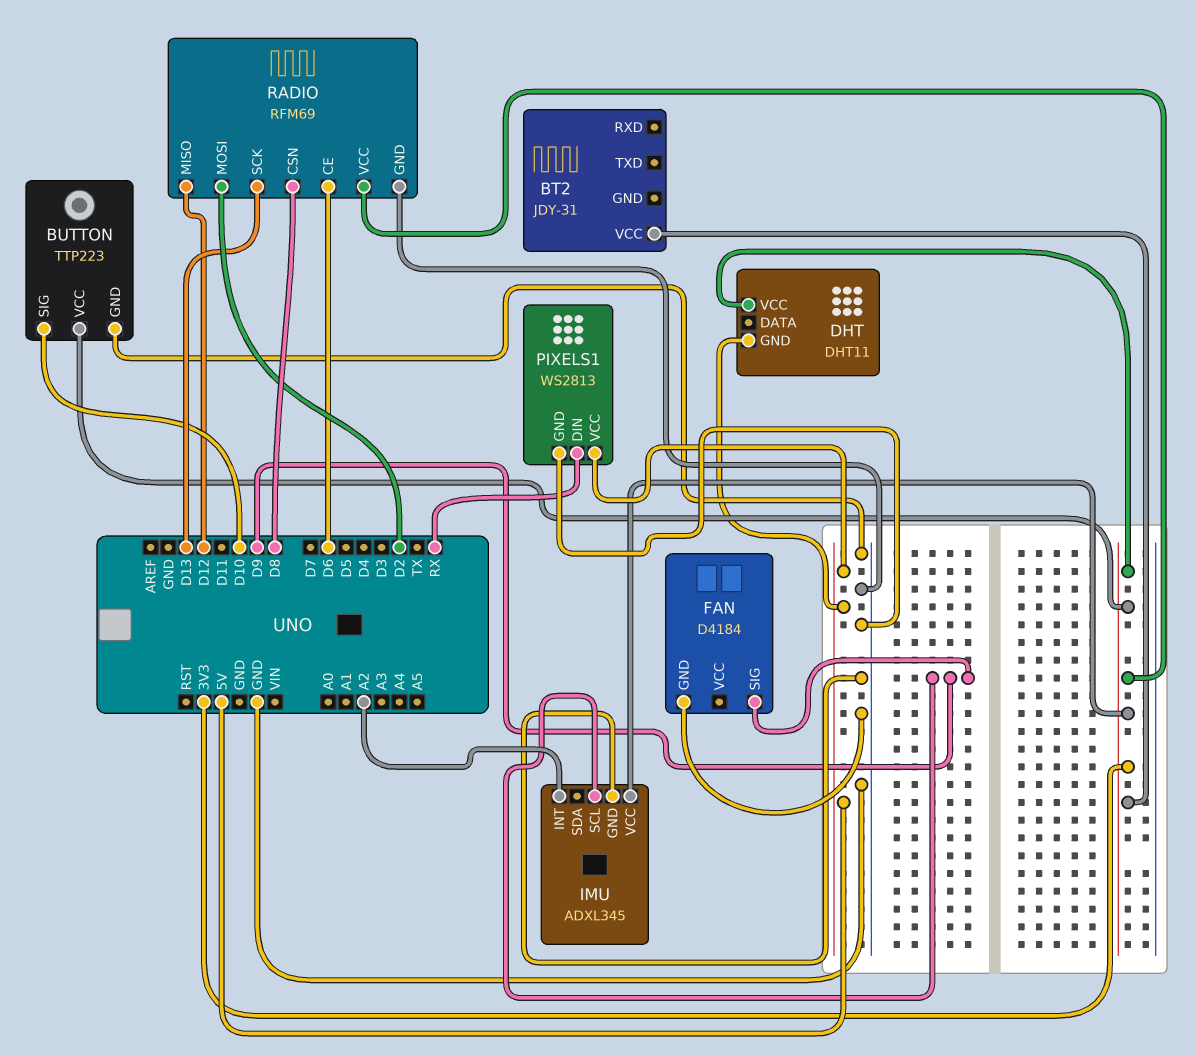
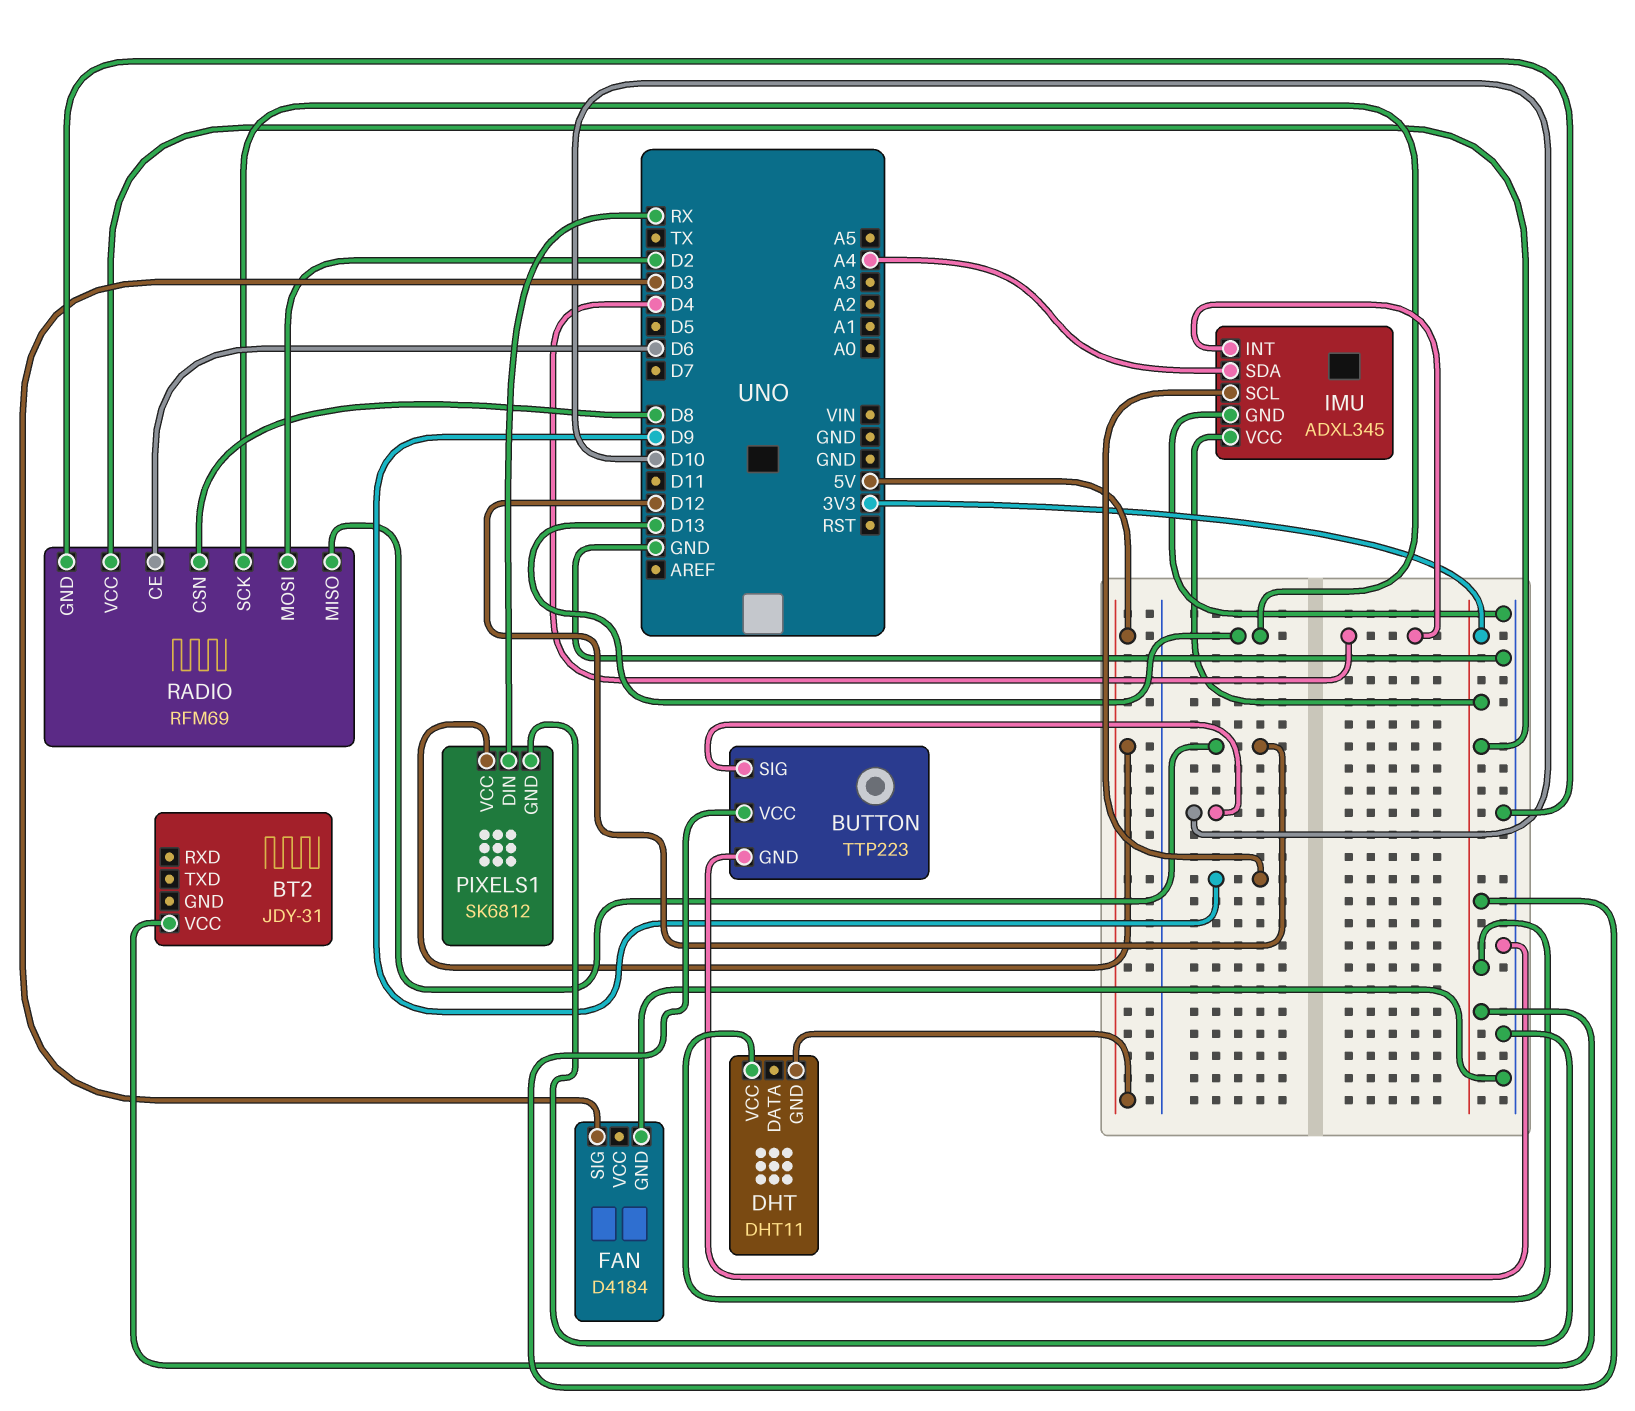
FAN pin SIG: D9 -> D3
IMU pin INT: A2 -> D4
IMU pin SDA: none -> A4
PIXELS1: WS2813 -> SK6812

